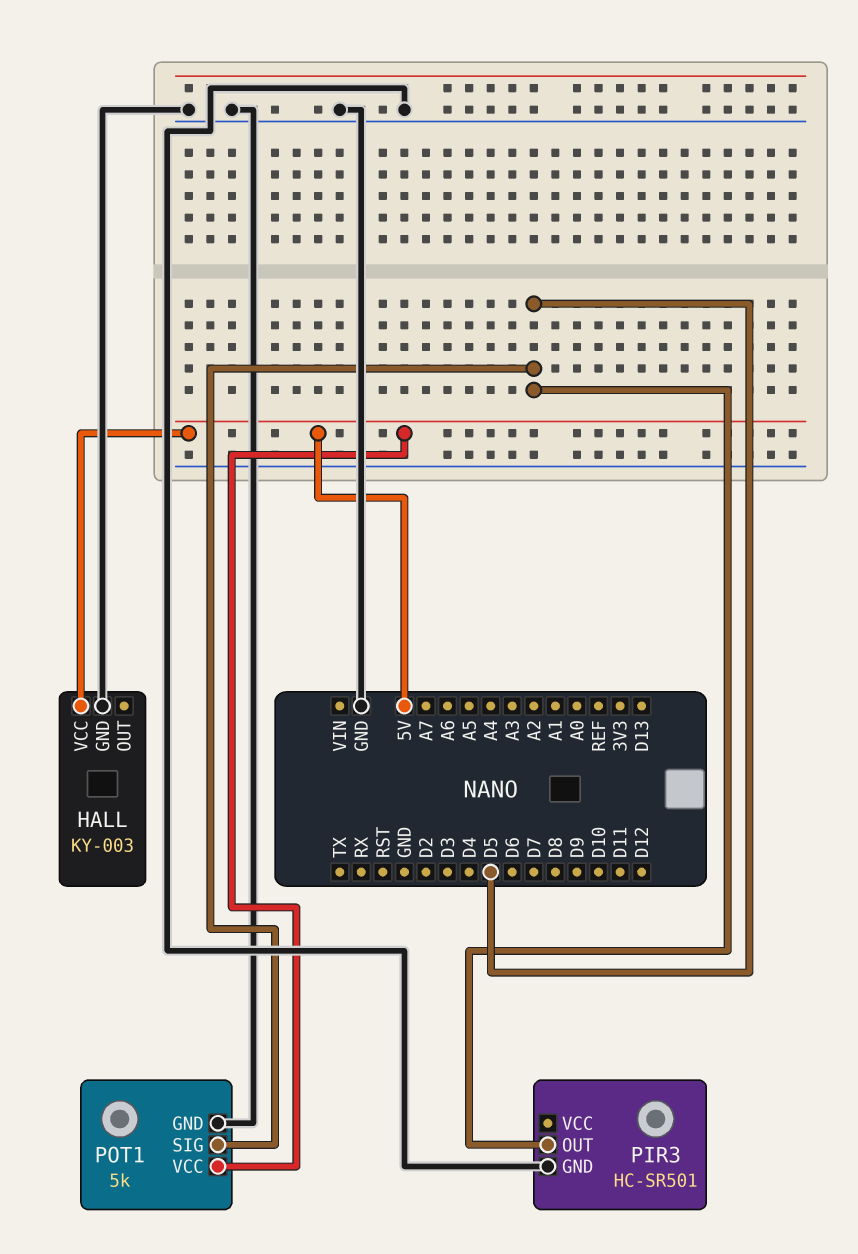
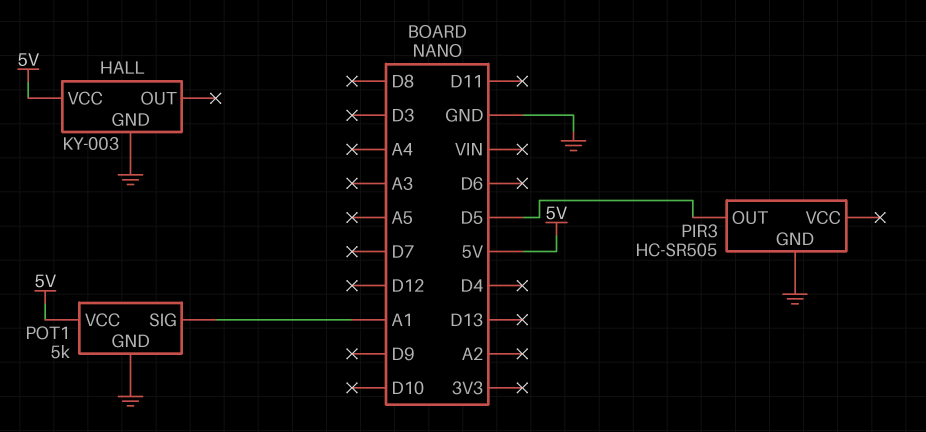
PIR3: HC-SR501 -> HC-SR505
POT1 pin SIG: D5 -> A1

